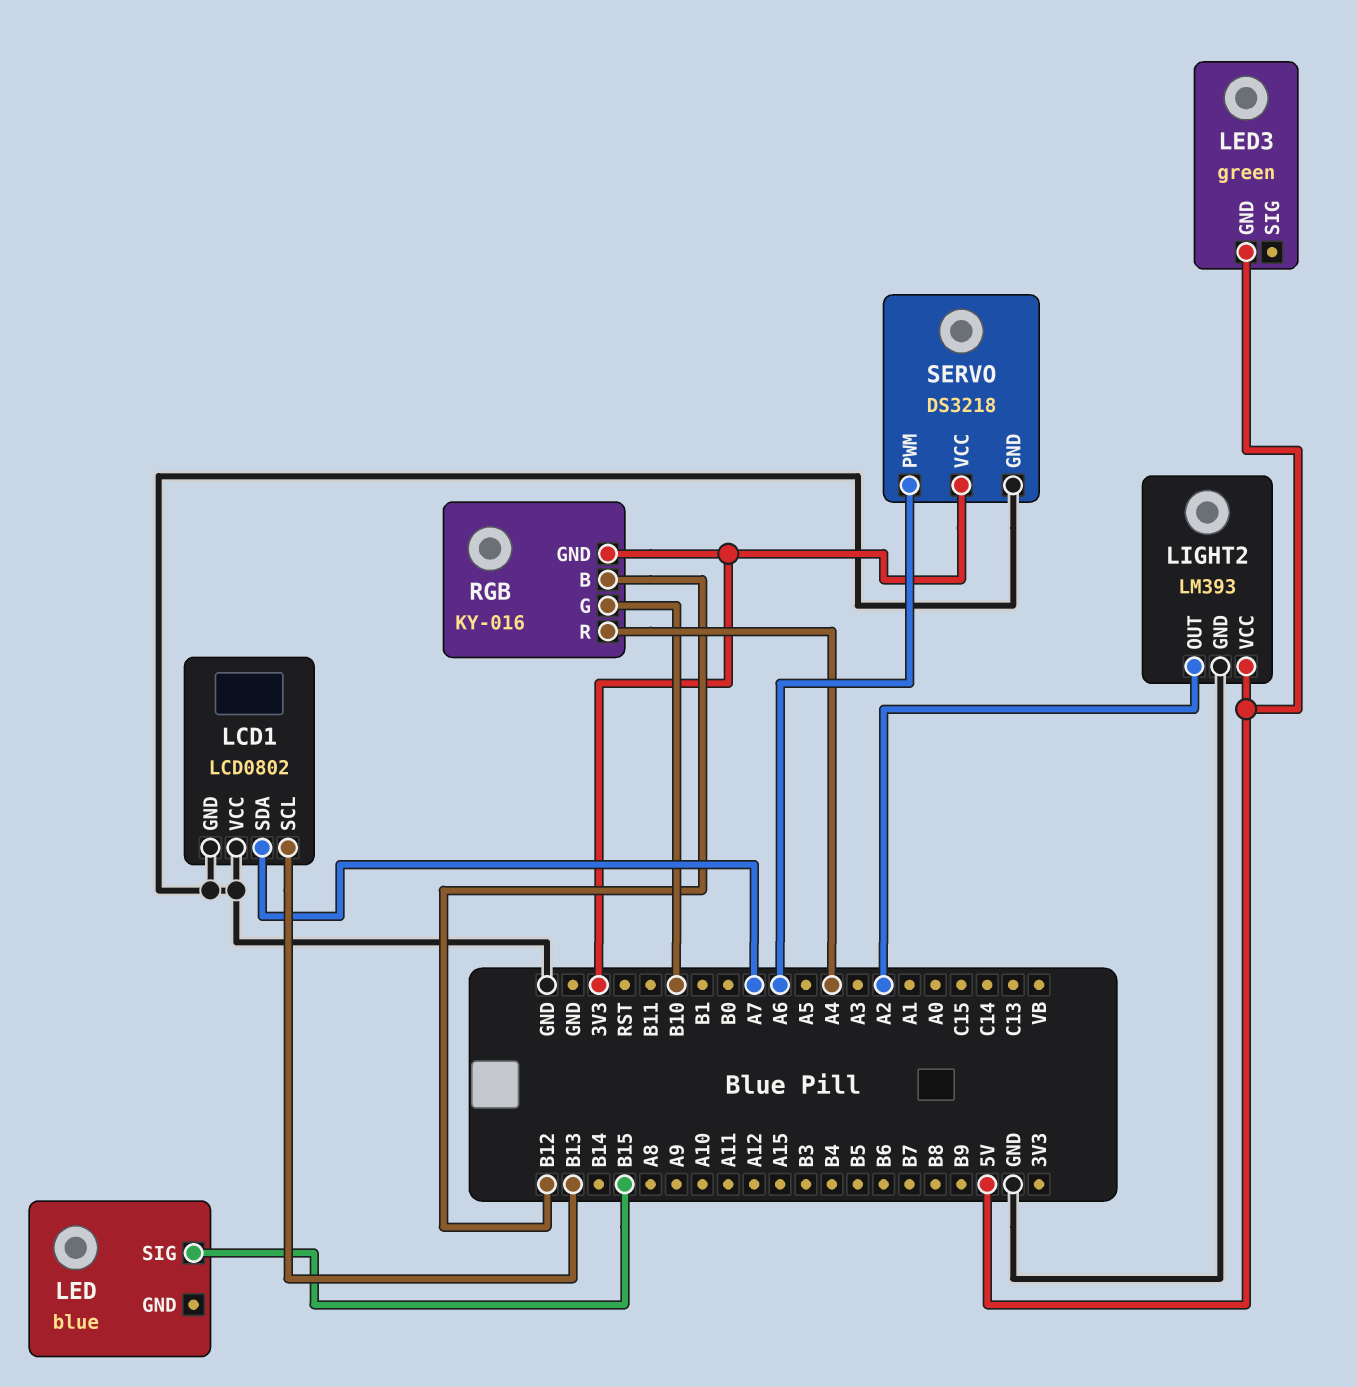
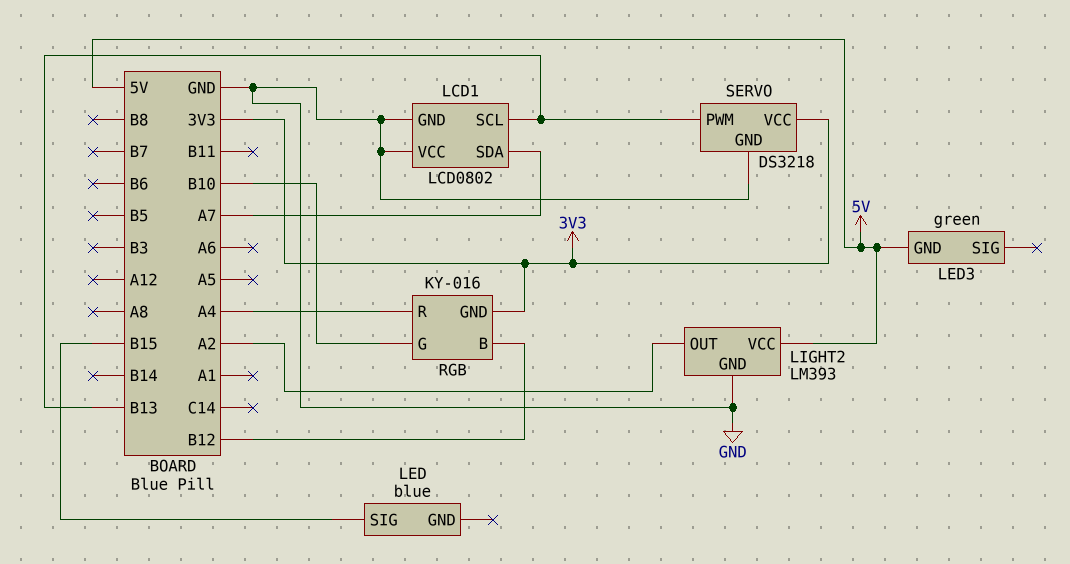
SERVO pin PWM: A6 -> B13

